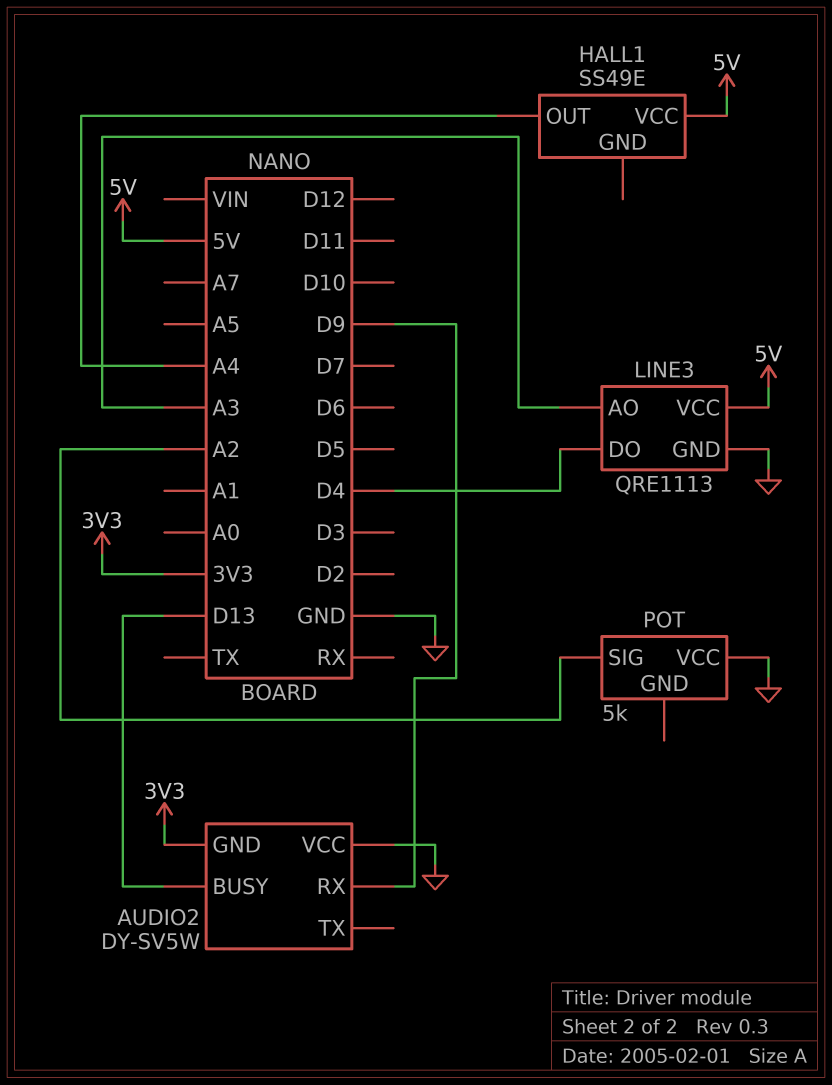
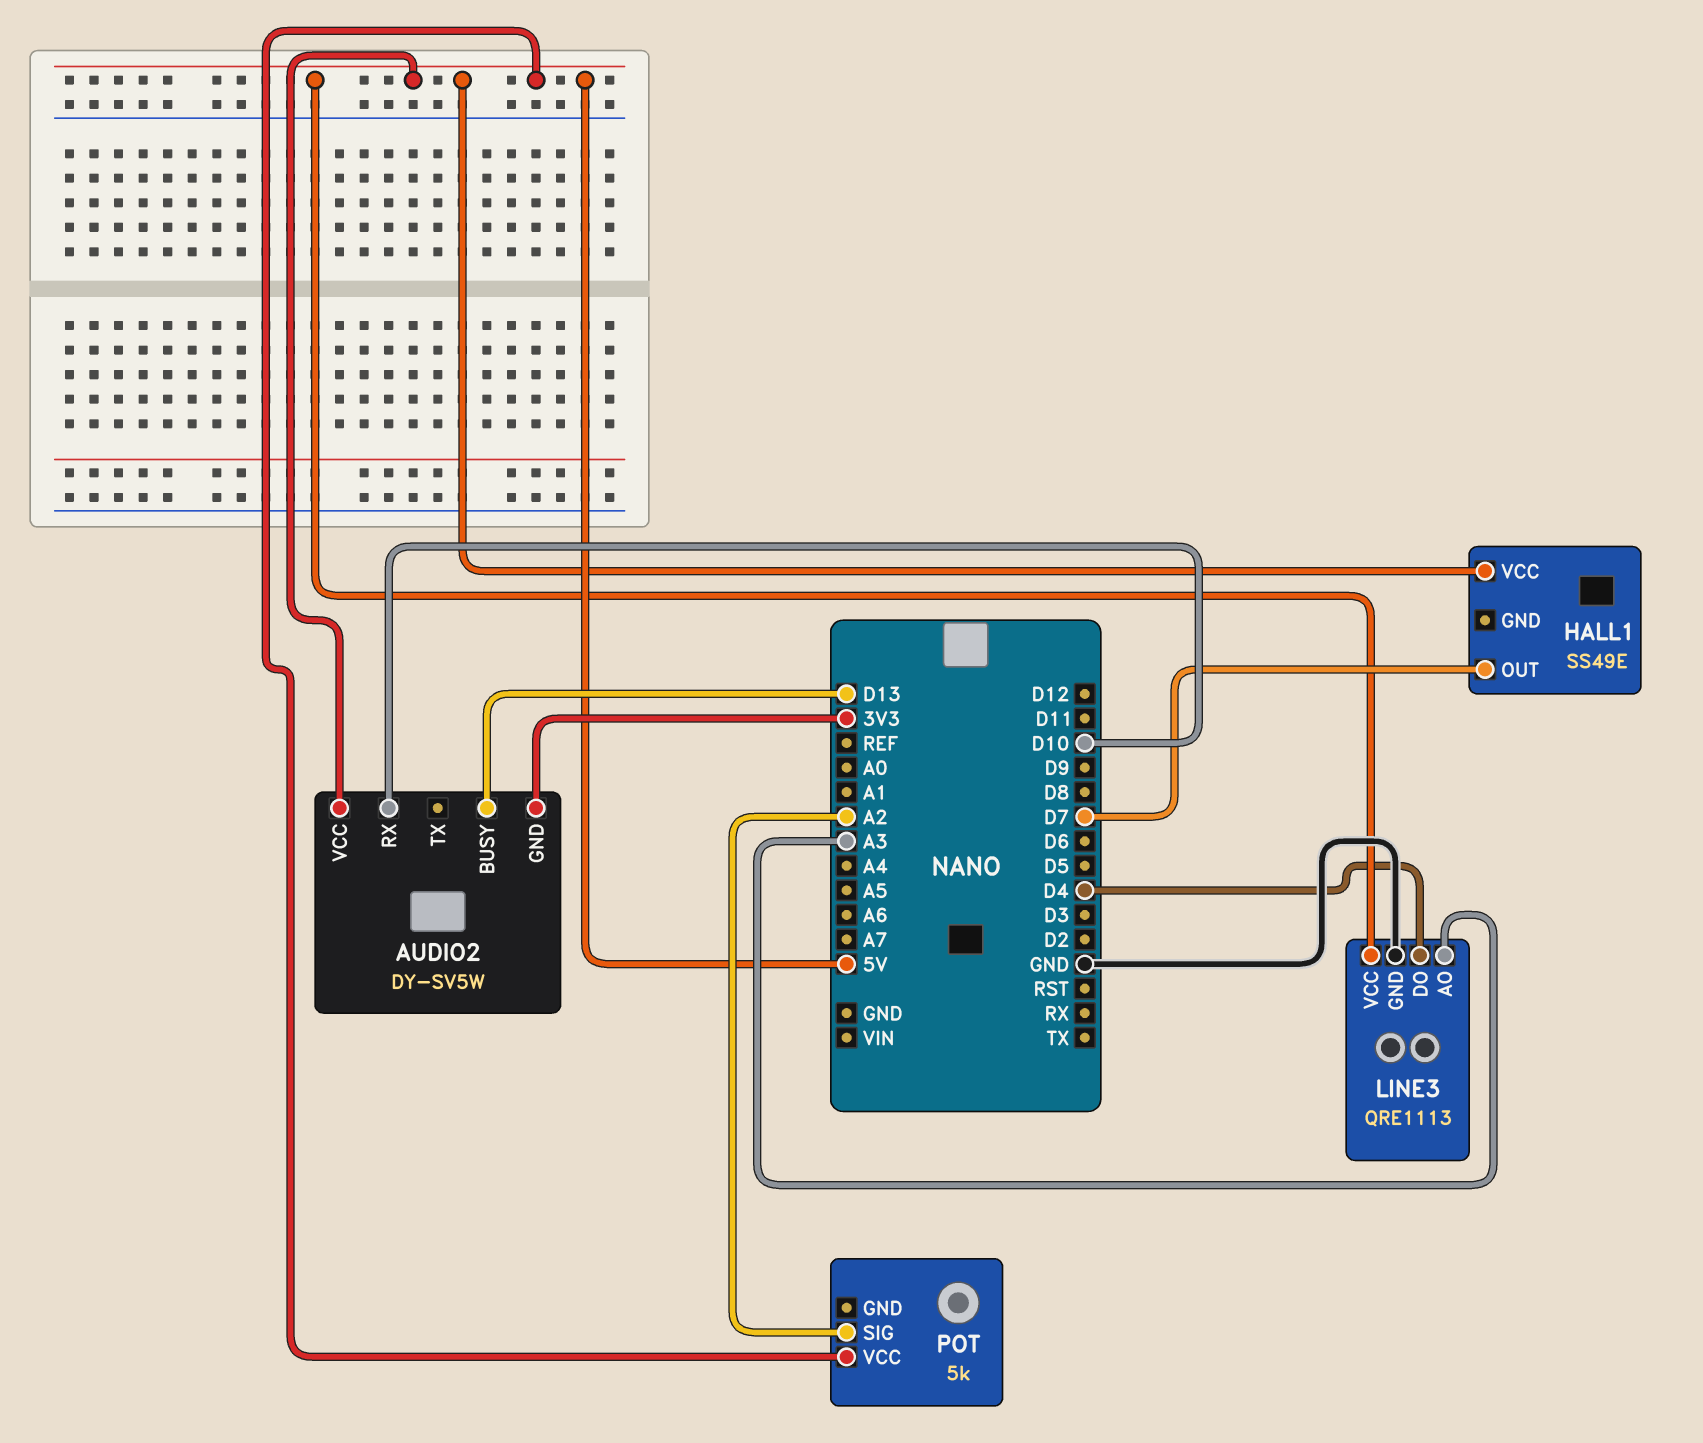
AUDIO2 pin RX: D9 -> D10
AUDIO2 pin VCC: GND -> 5V
HALL1 pin OUT: A4 -> D7
POT pin VCC: GND -> 5V

